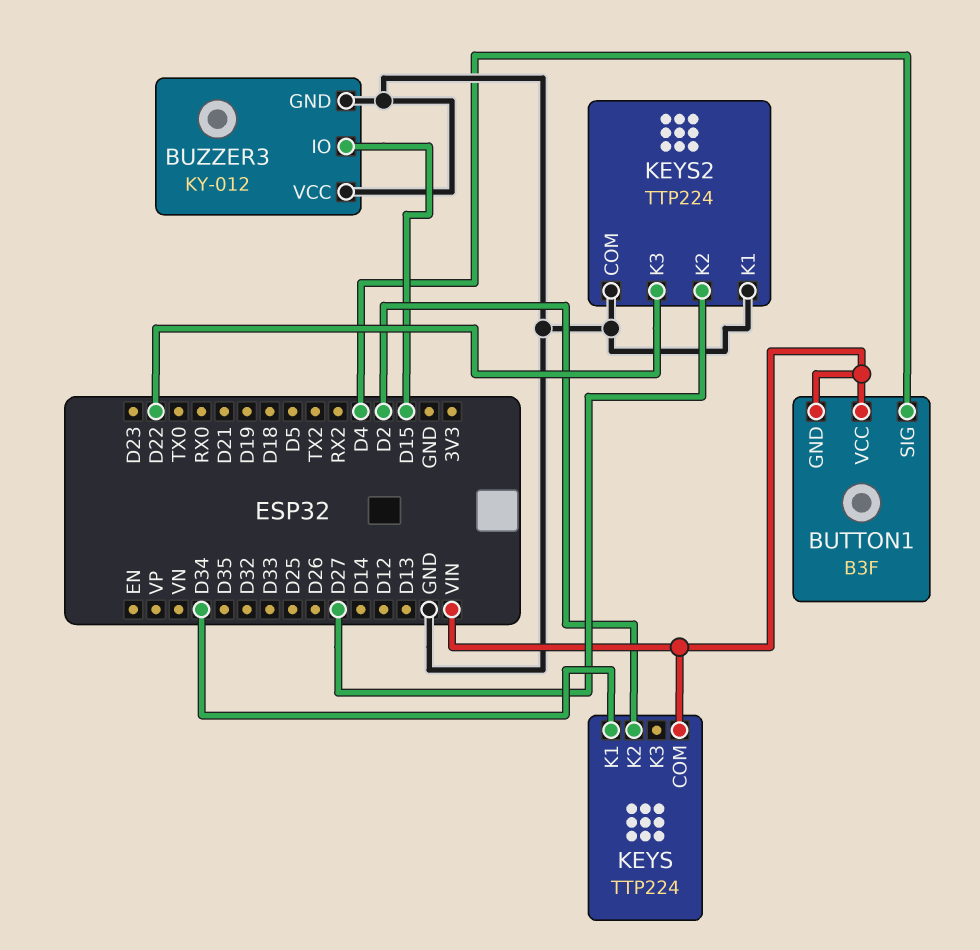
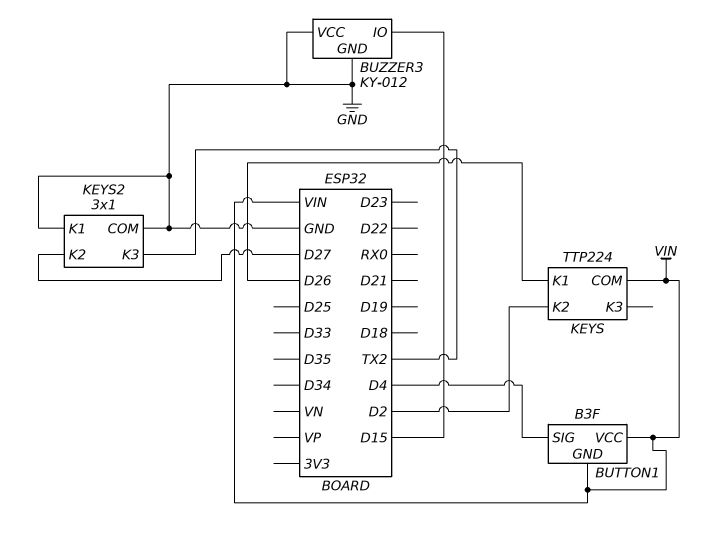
KEYS pin K1: D34 -> D26
KEYS2: TTP224 -> 3x1
KEYS2 pin K3: D22 -> TX2

